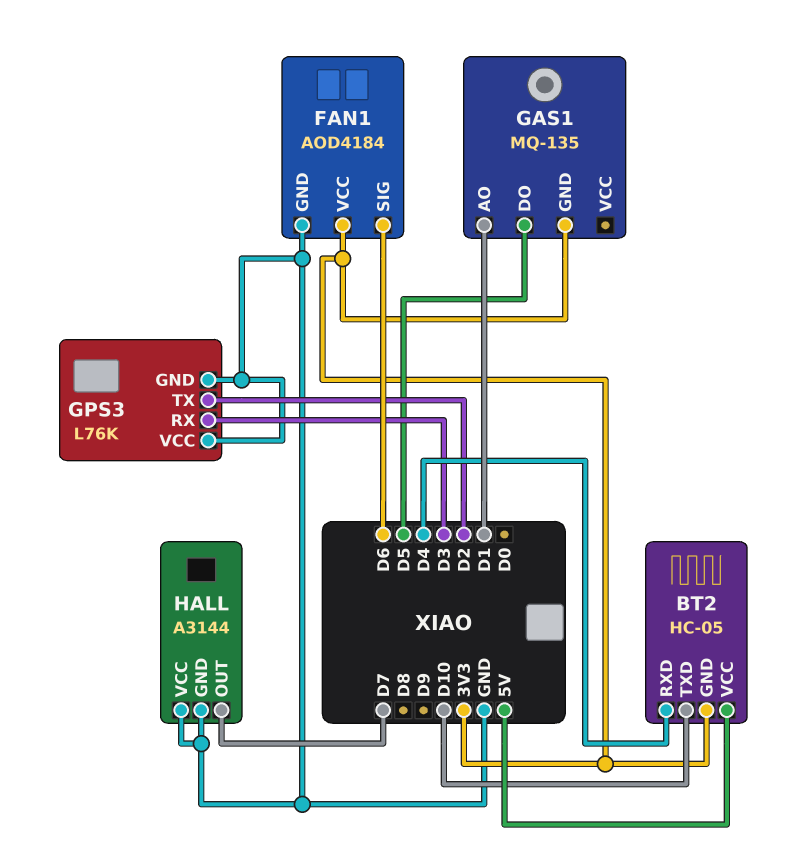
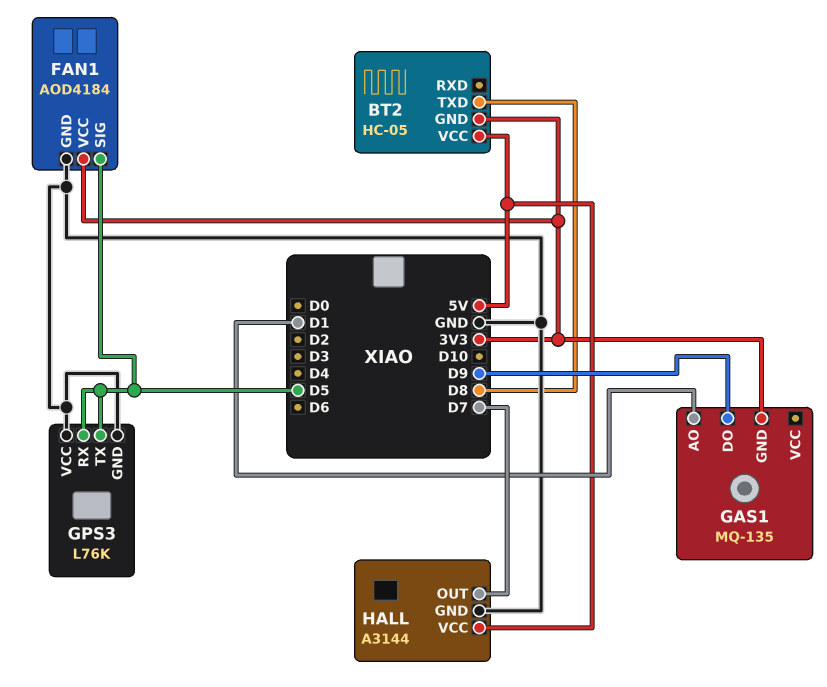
BT2 pin RXD: D4 -> none
BT2 pin TXD: D10 -> D8
FAN1 pin SIG: D6 -> D5
GAS1 pin DO: D5 -> D9
GPS3 pin RX: D3 -> D5
GPS3 pin TX: D2 -> D5
HALL pin VCC: GND -> 5V

